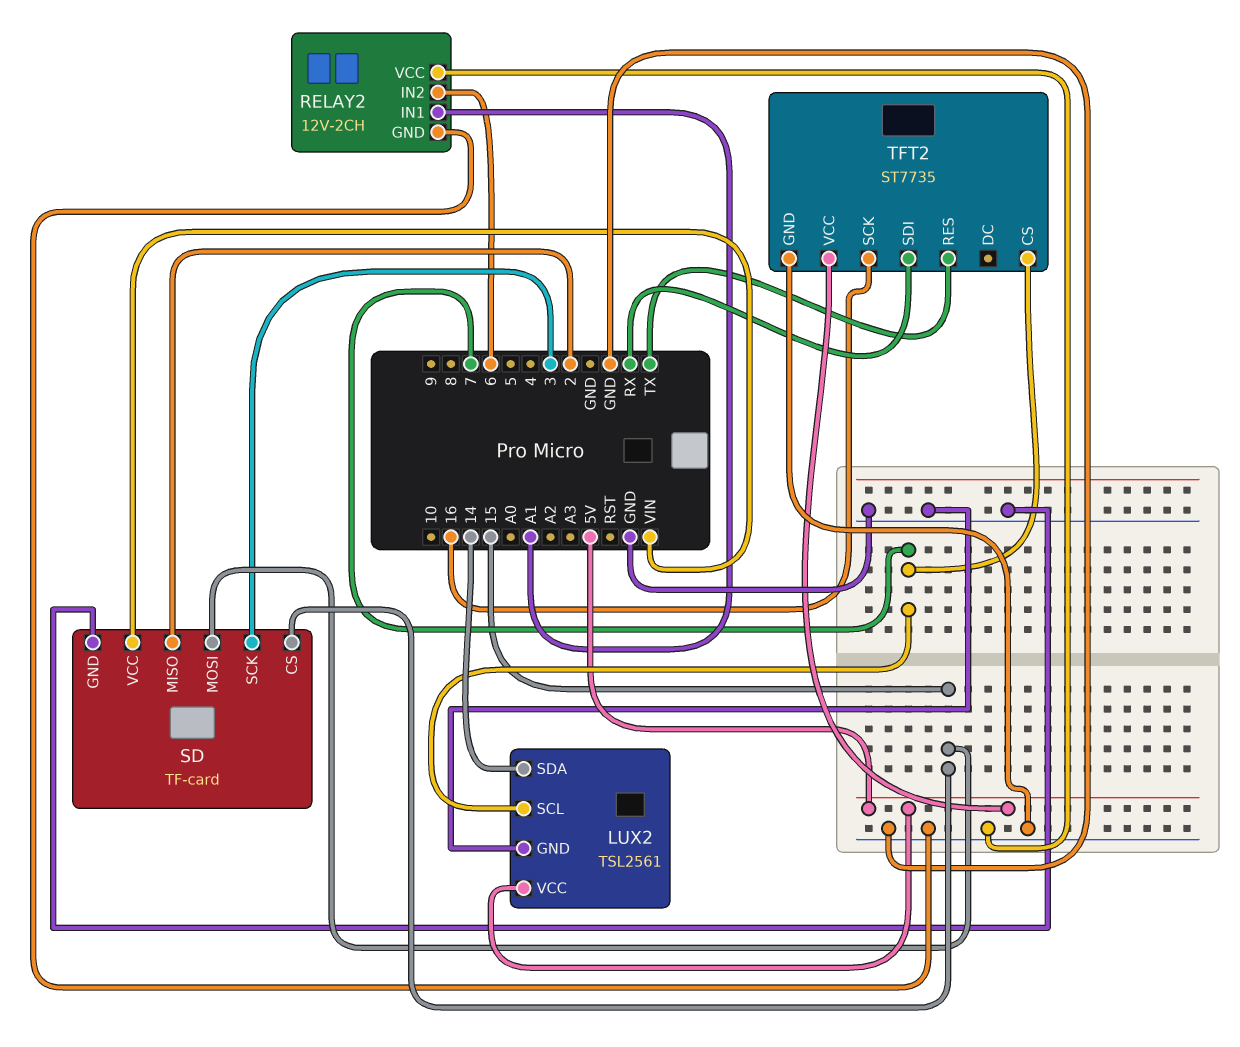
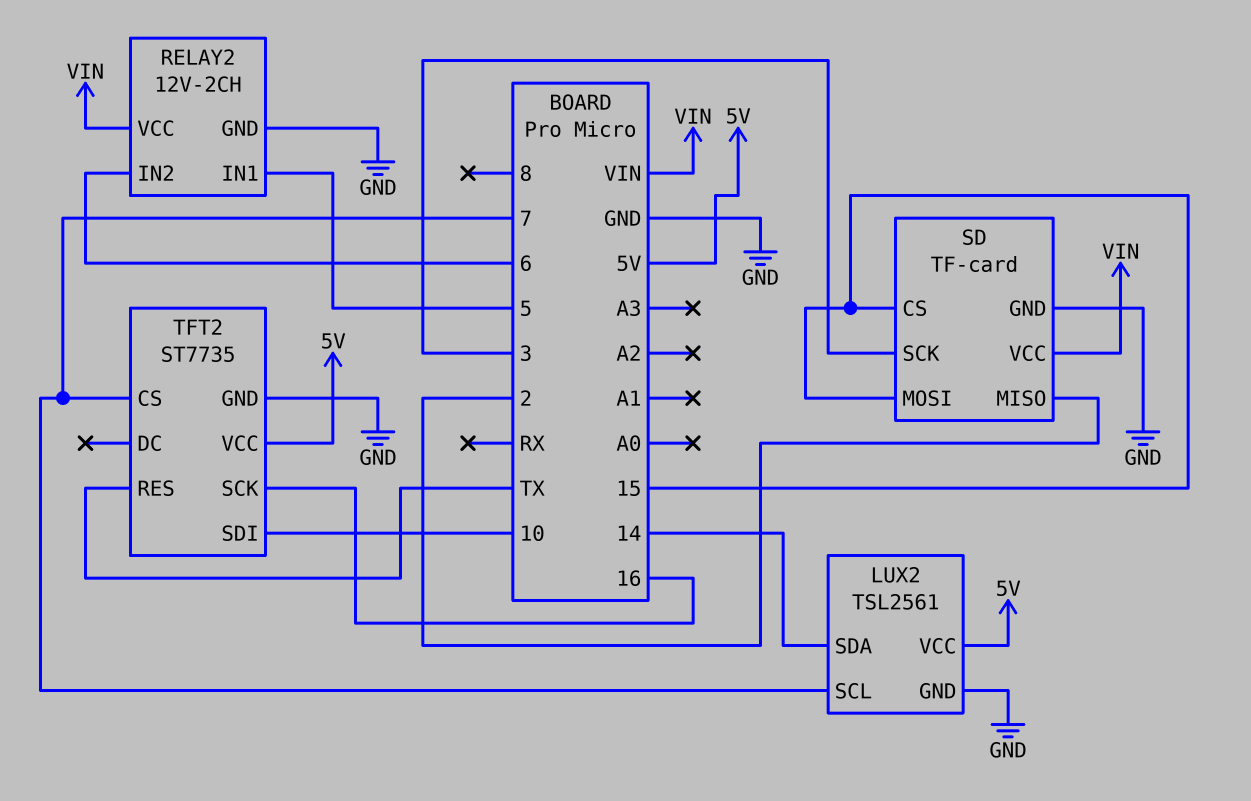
RELAY2 pin IN1: A1 -> 5
RELAY2 pin VCC: GND -> VIN
TFT2 pin SDI: RX -> 10

